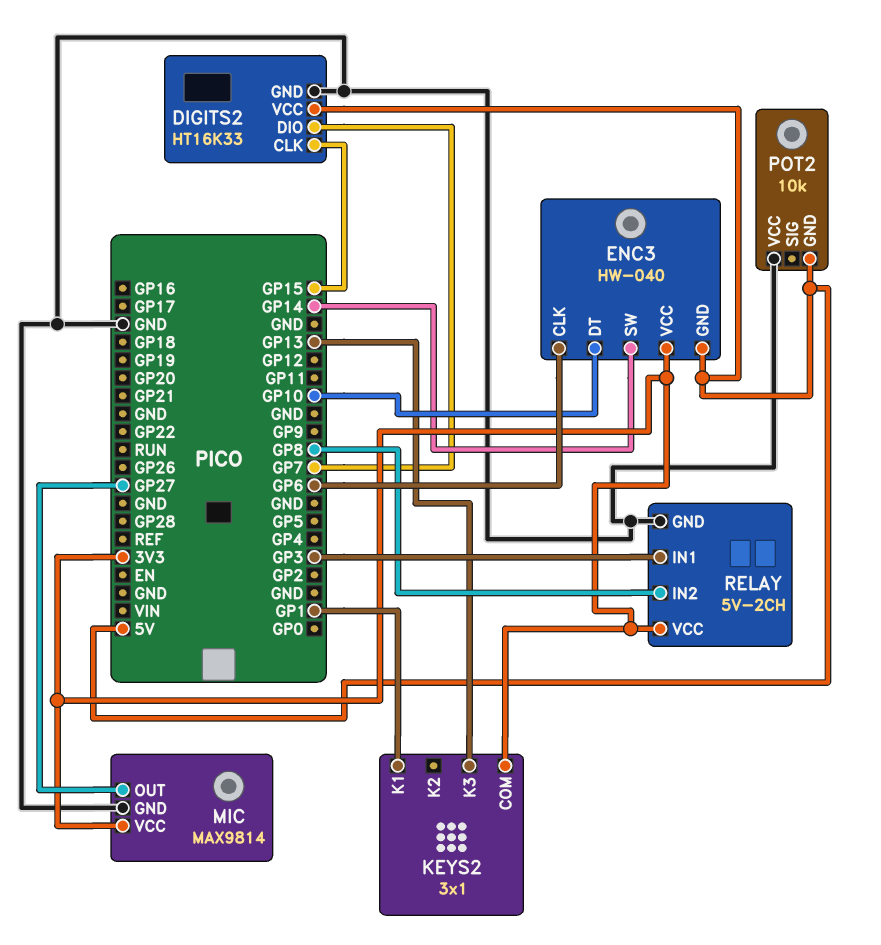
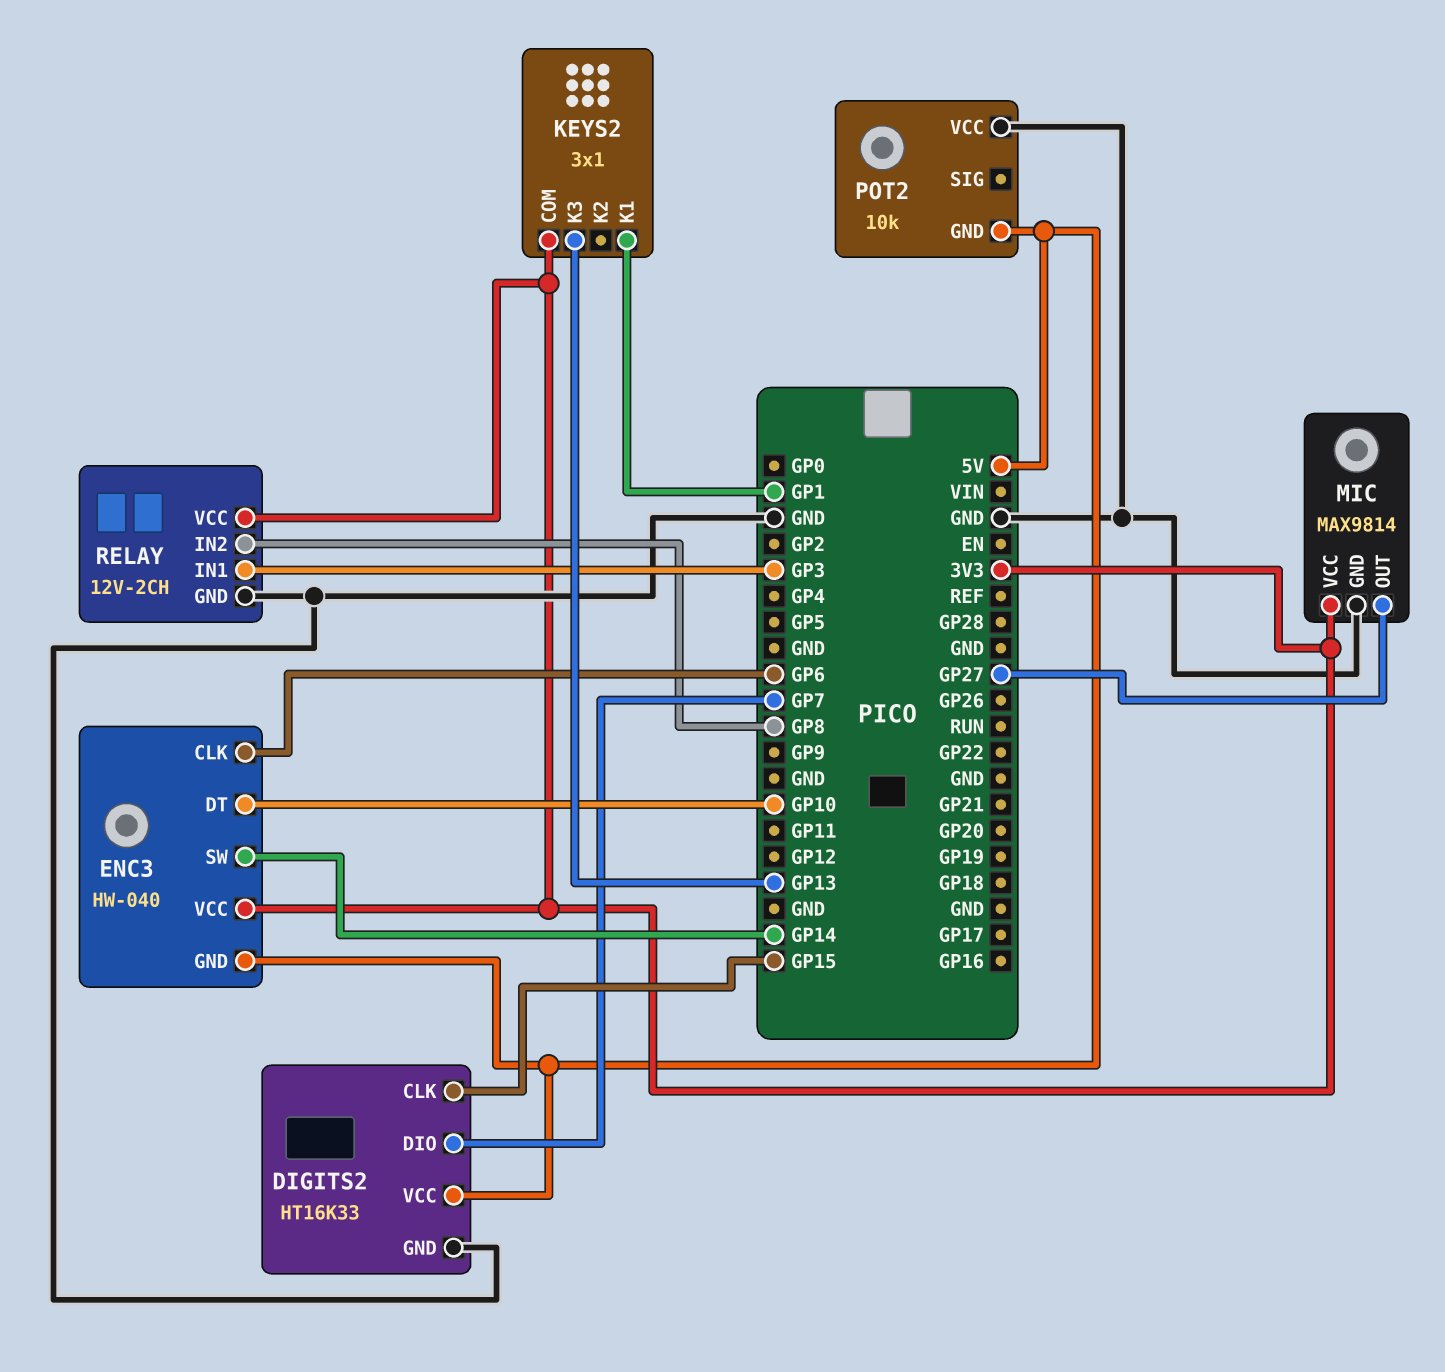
RELAY: 5V-2CH -> 12V-2CH

